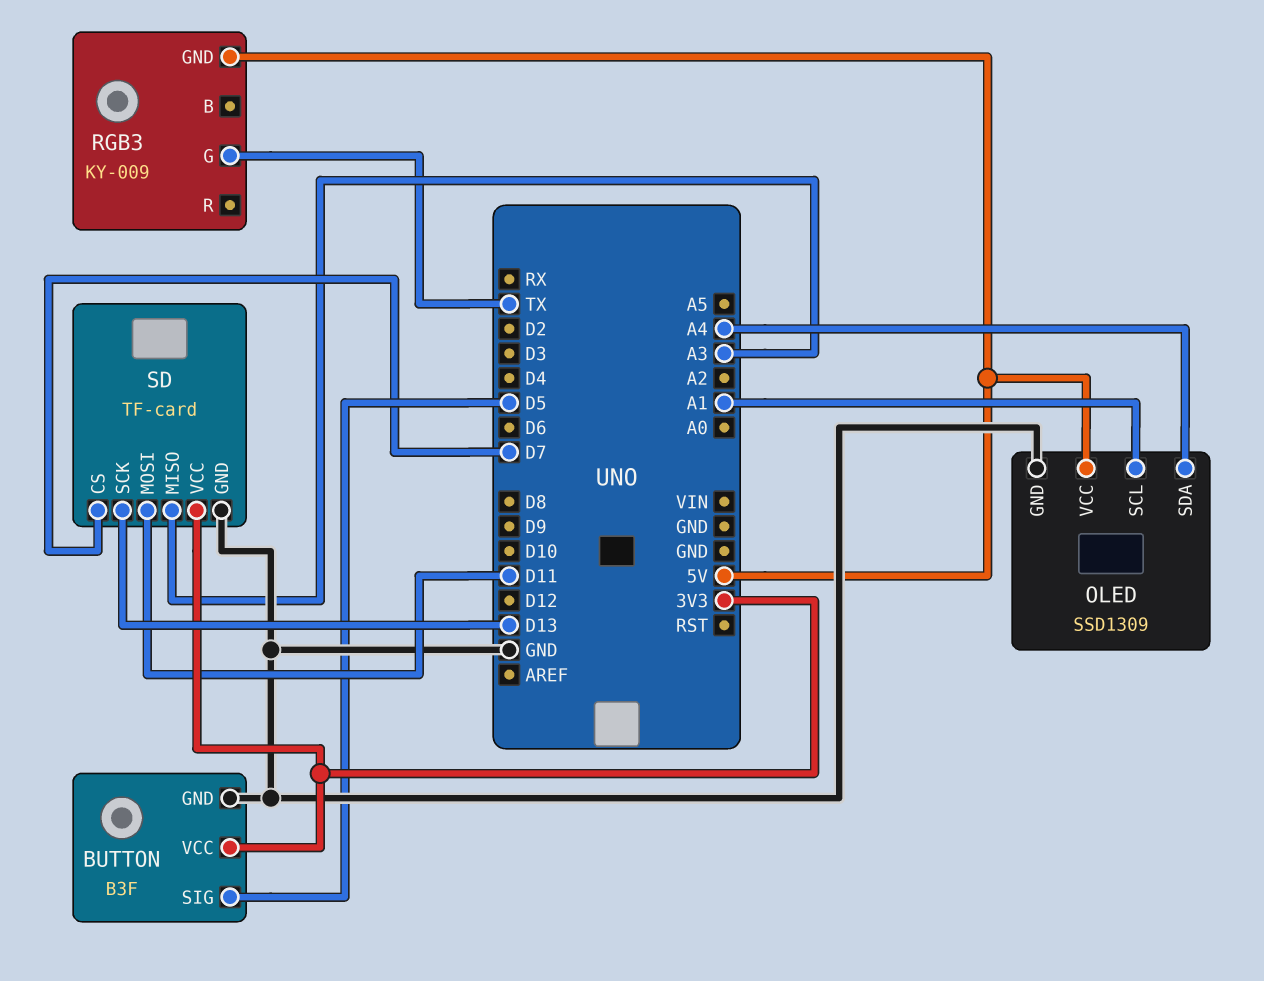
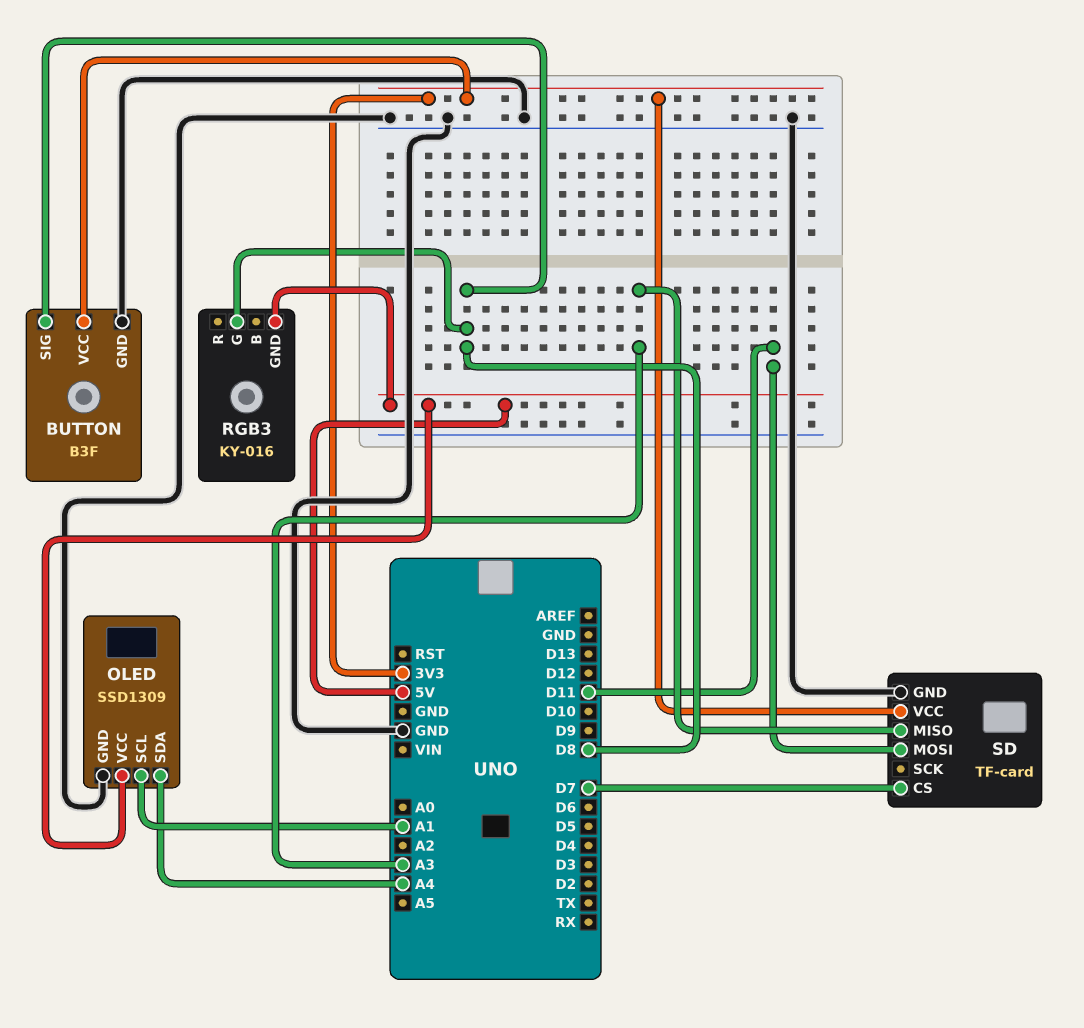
BUTTON pin SIG: D5 -> D8
RGB3: KY-009 -> KY-016
RGB3 pin G: TX -> D8
SD pin SCK: D13 -> none

